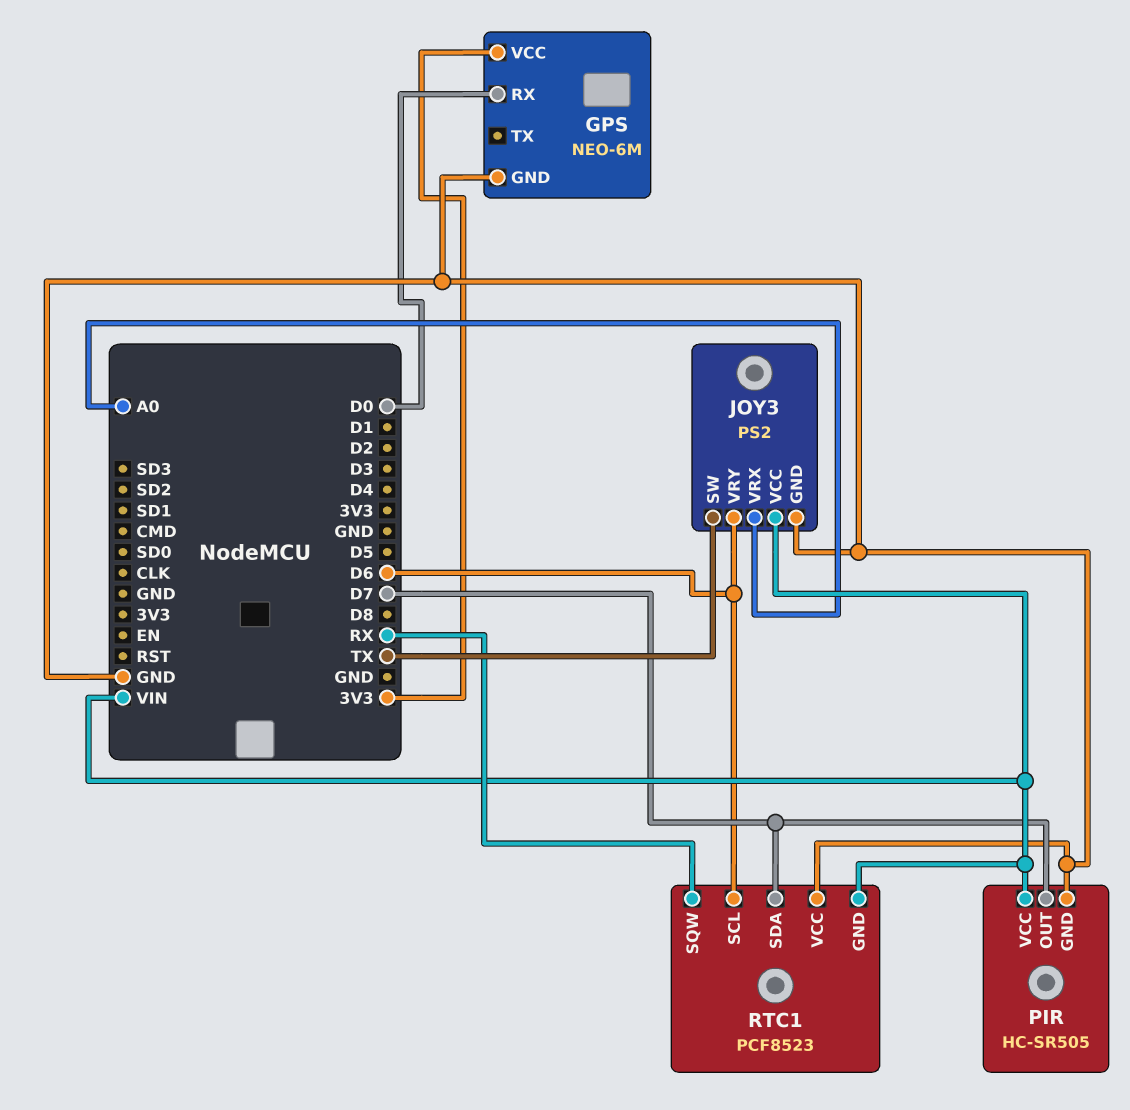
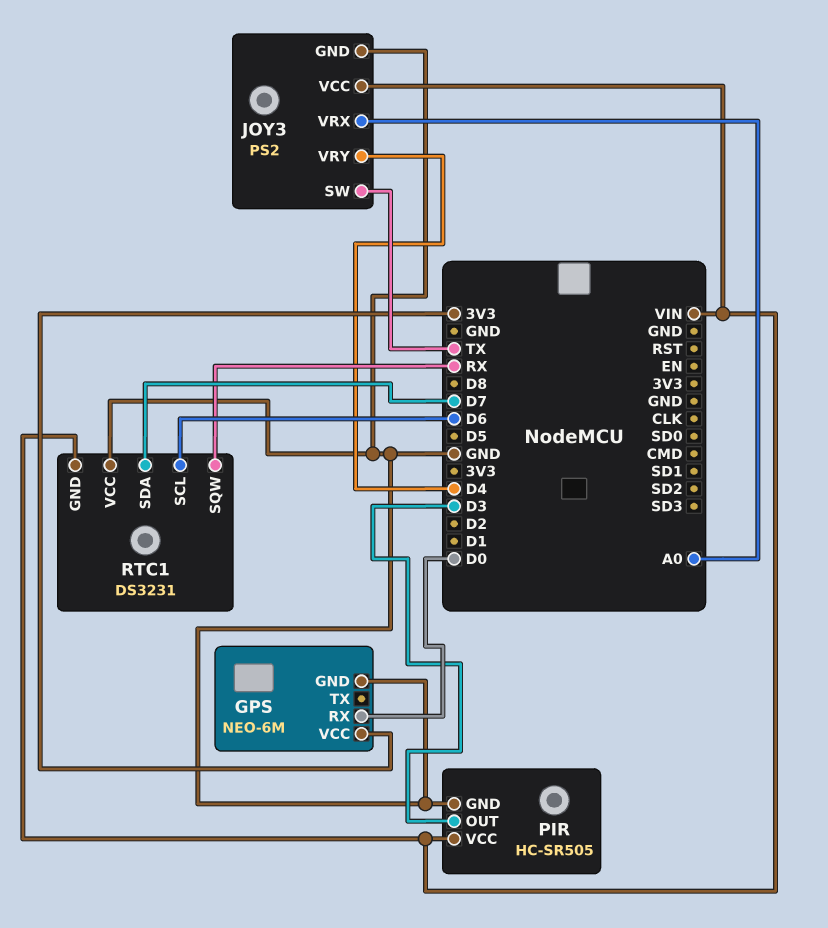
JOY3 pin VRY: D6 -> D4
PIR pin OUT: D7 -> D3
RTC1: PCF8523 -> DS3231

